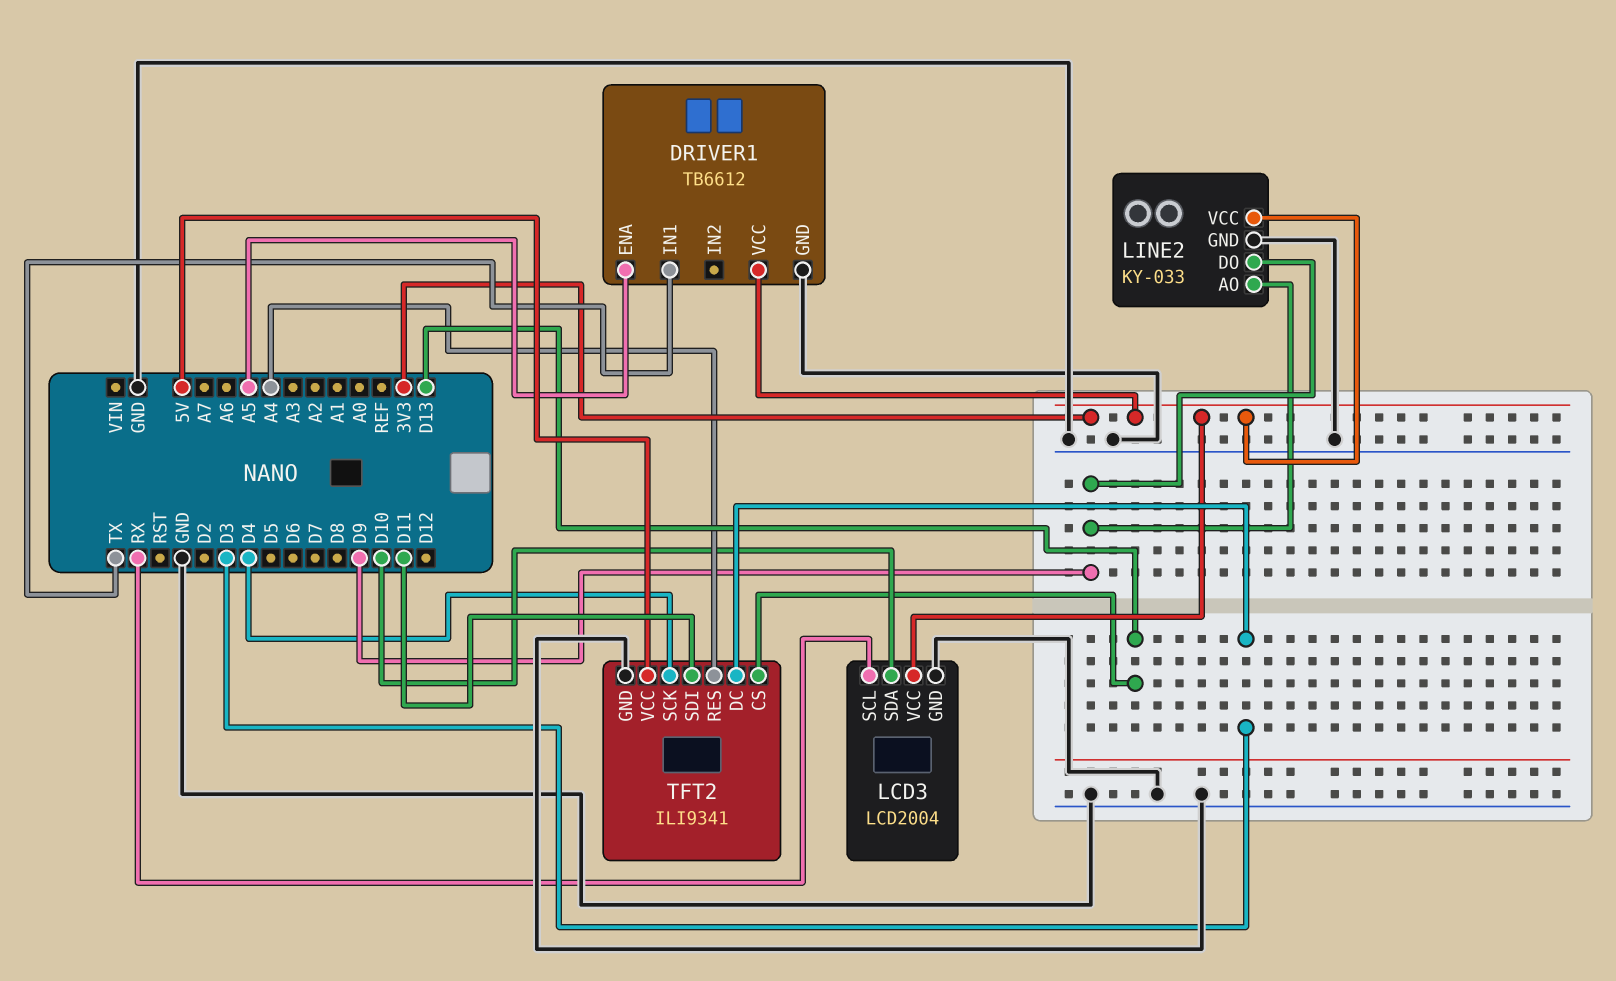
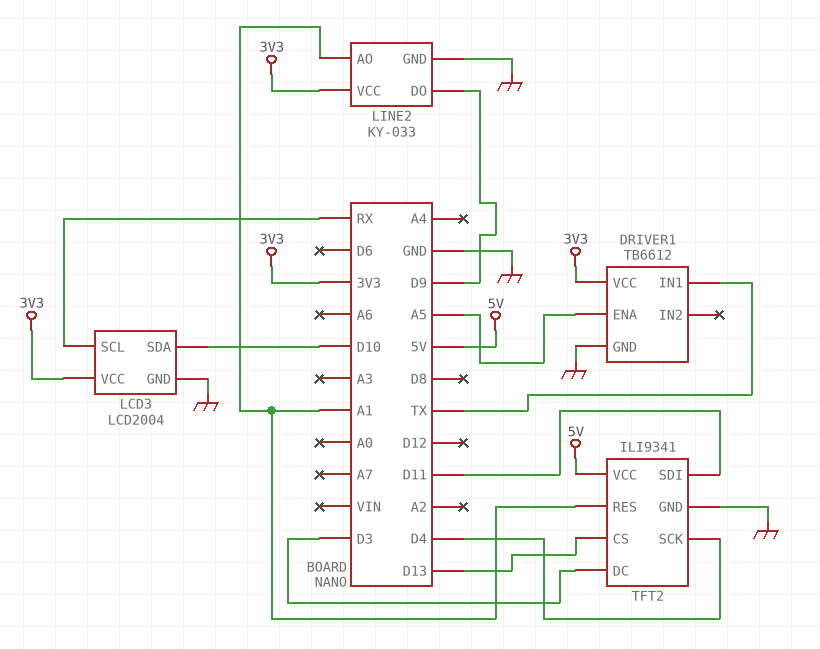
LINE2 pin AO: D9 -> A1
TFT2 pin RES: A4 -> A1

